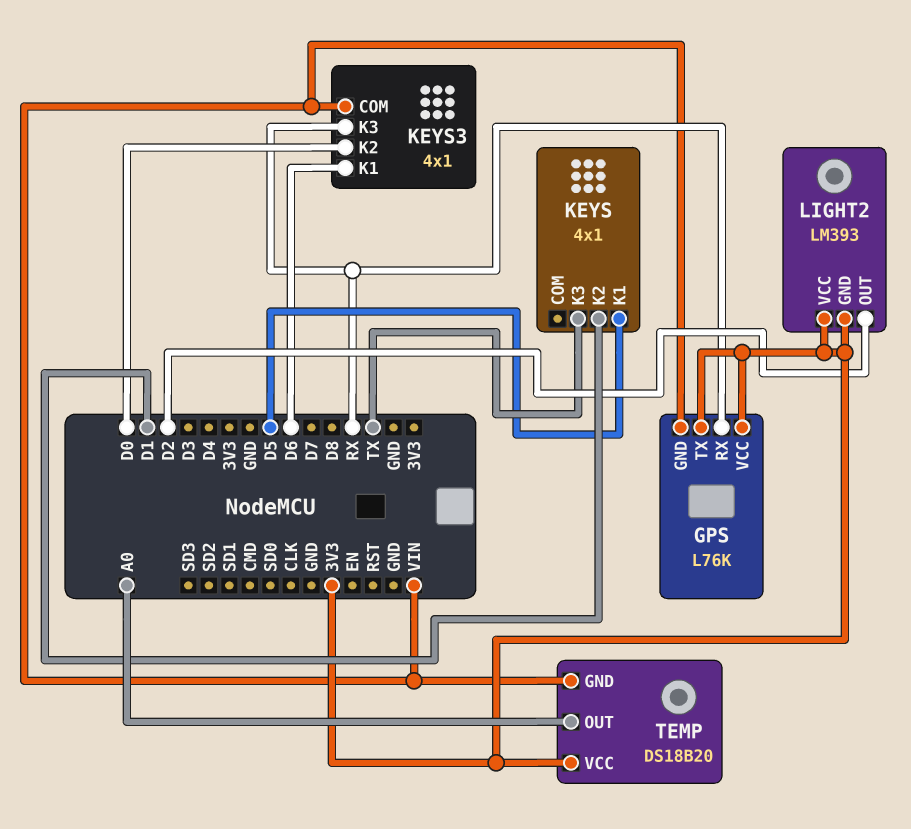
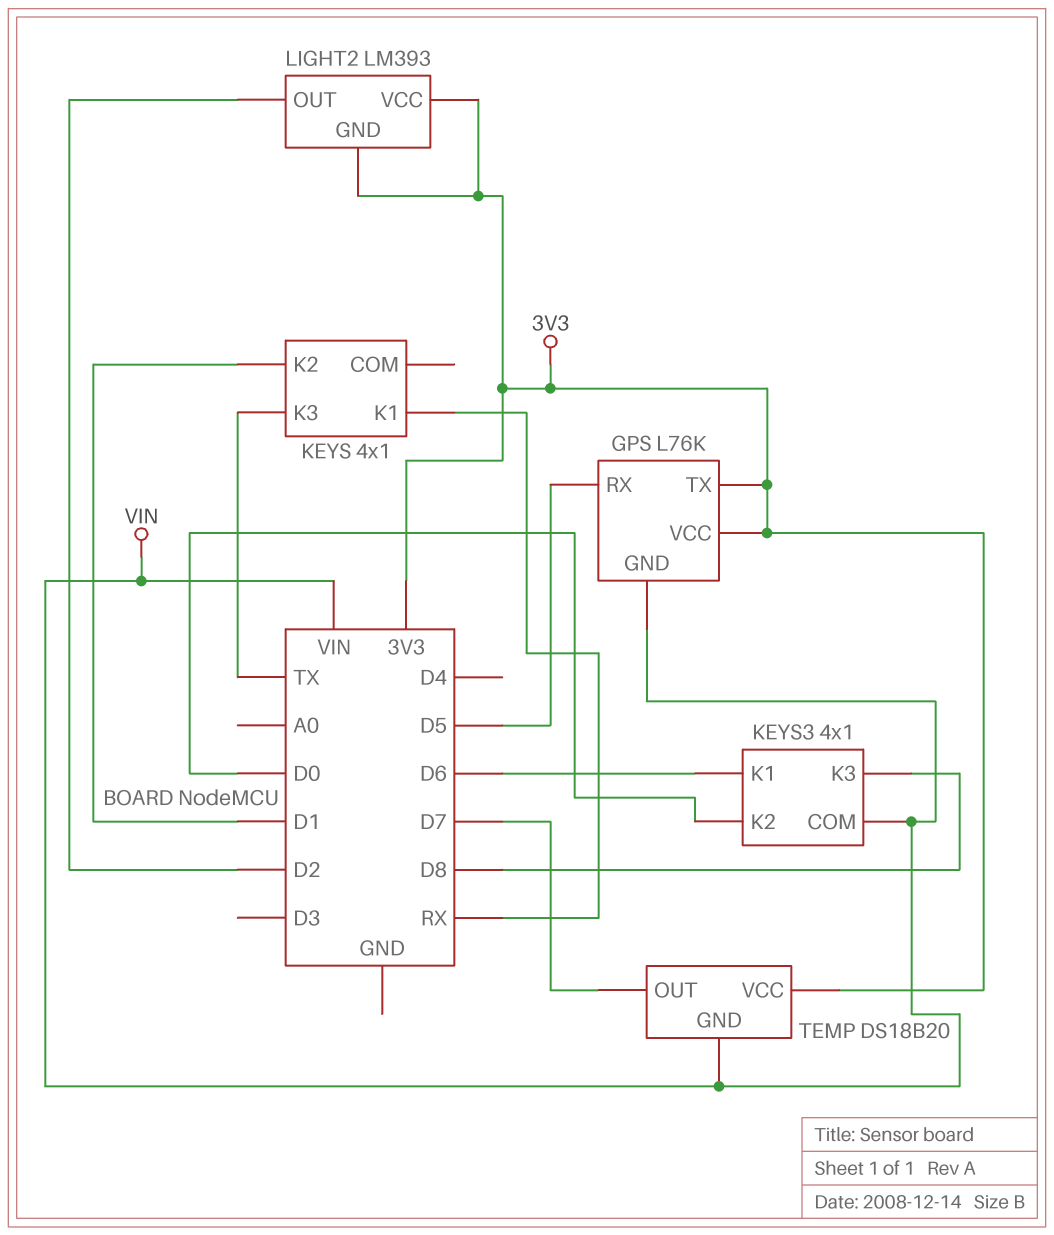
GPS pin RX: RX -> D5
KEYS pin K1: D5 -> RX
KEYS3 pin K3: RX -> D8
TEMP pin OUT: A0 -> D7

